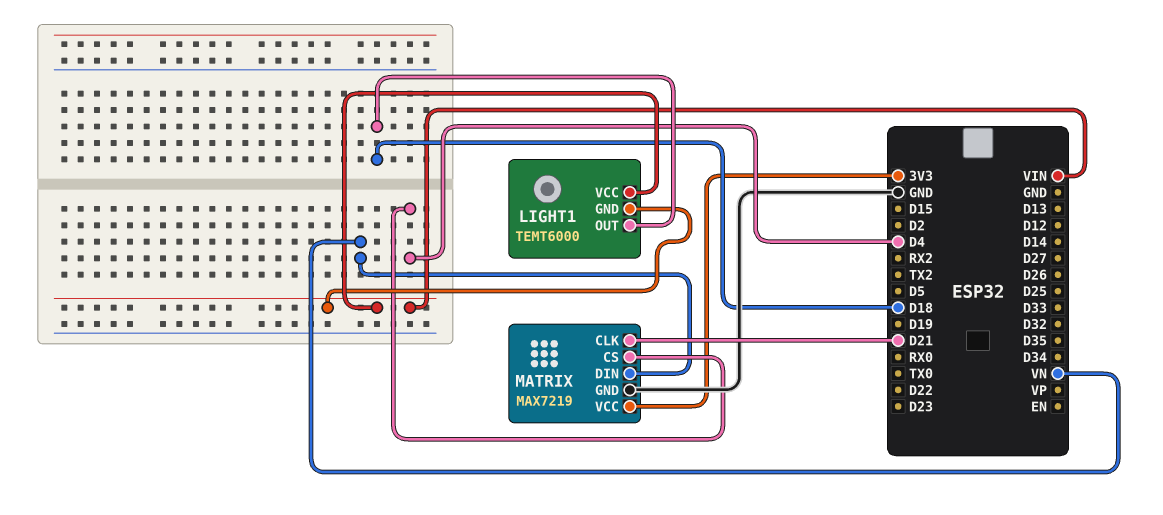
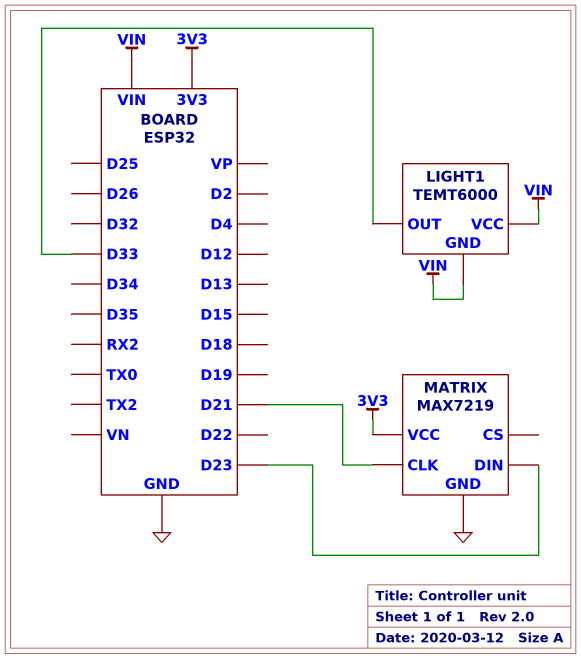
LIGHT1 pin OUT: D18 -> D33
MATRIX pin CS: D4 -> none
MATRIX pin DIN: VN -> D23

